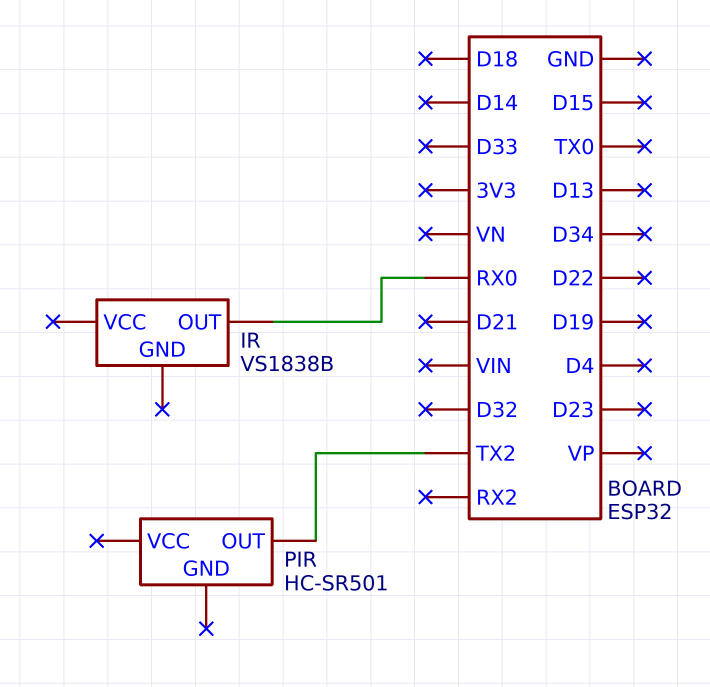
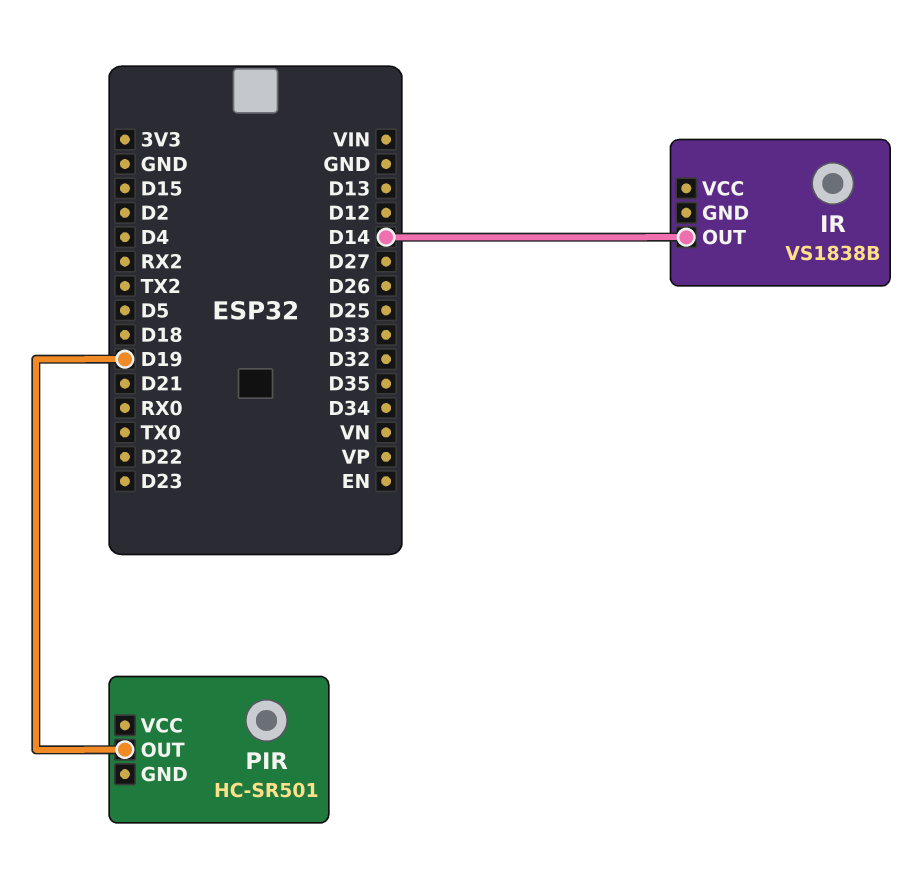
IR pin OUT: RX0 -> D14
PIR pin OUT: TX2 -> D19

